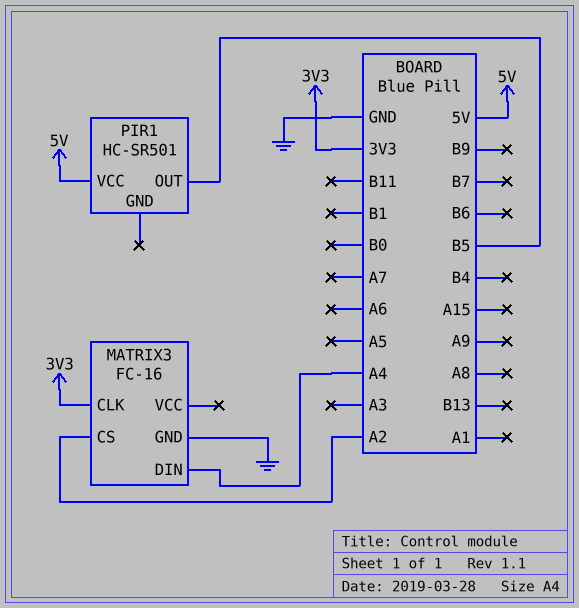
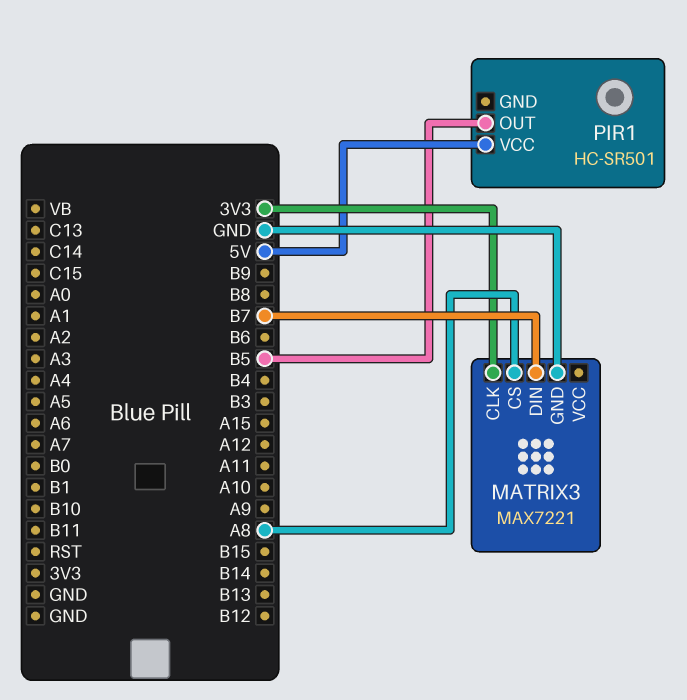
MATRIX3: FC-16 -> MAX7221
MATRIX3 pin CS: A2 -> A8
MATRIX3 pin DIN: A4 -> B7

